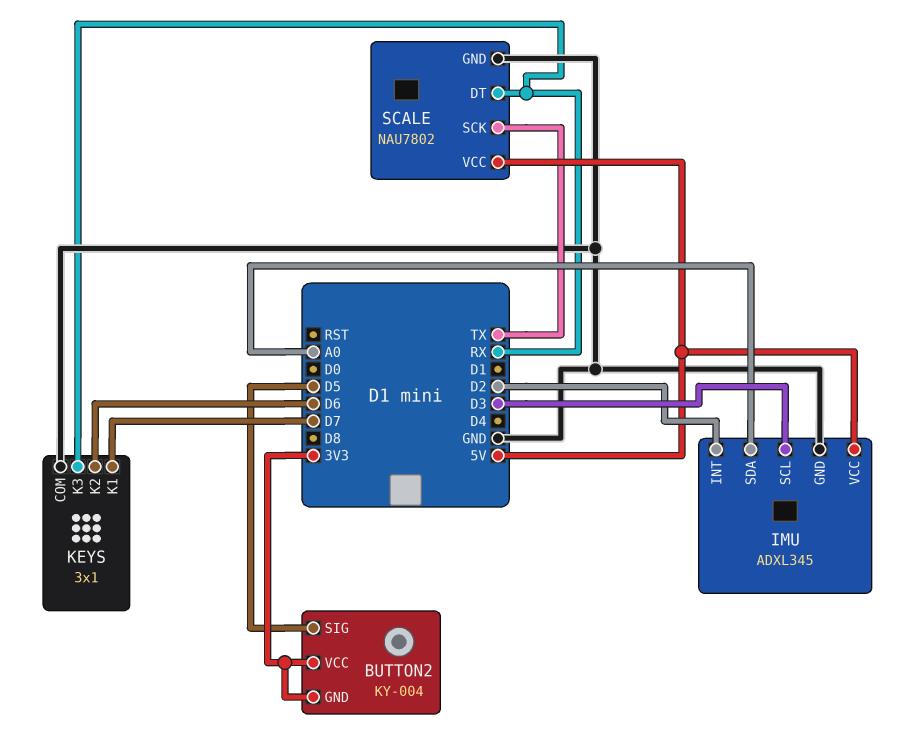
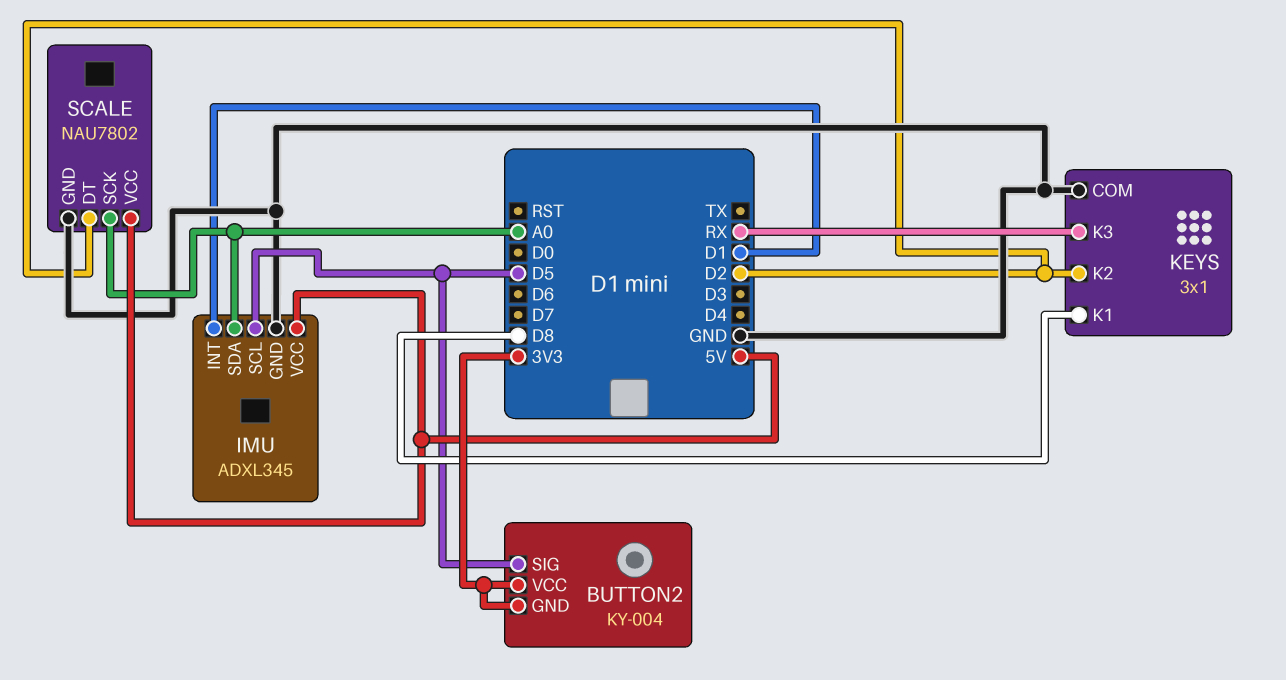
IMU pin INT: D2 -> D1
IMU pin SCL: D3 -> D5
KEYS pin K1: D7 -> D8
KEYS pin K2: D6 -> D2
SCALE pin DT: RX -> D2
SCALE pin SCK: TX -> A0

